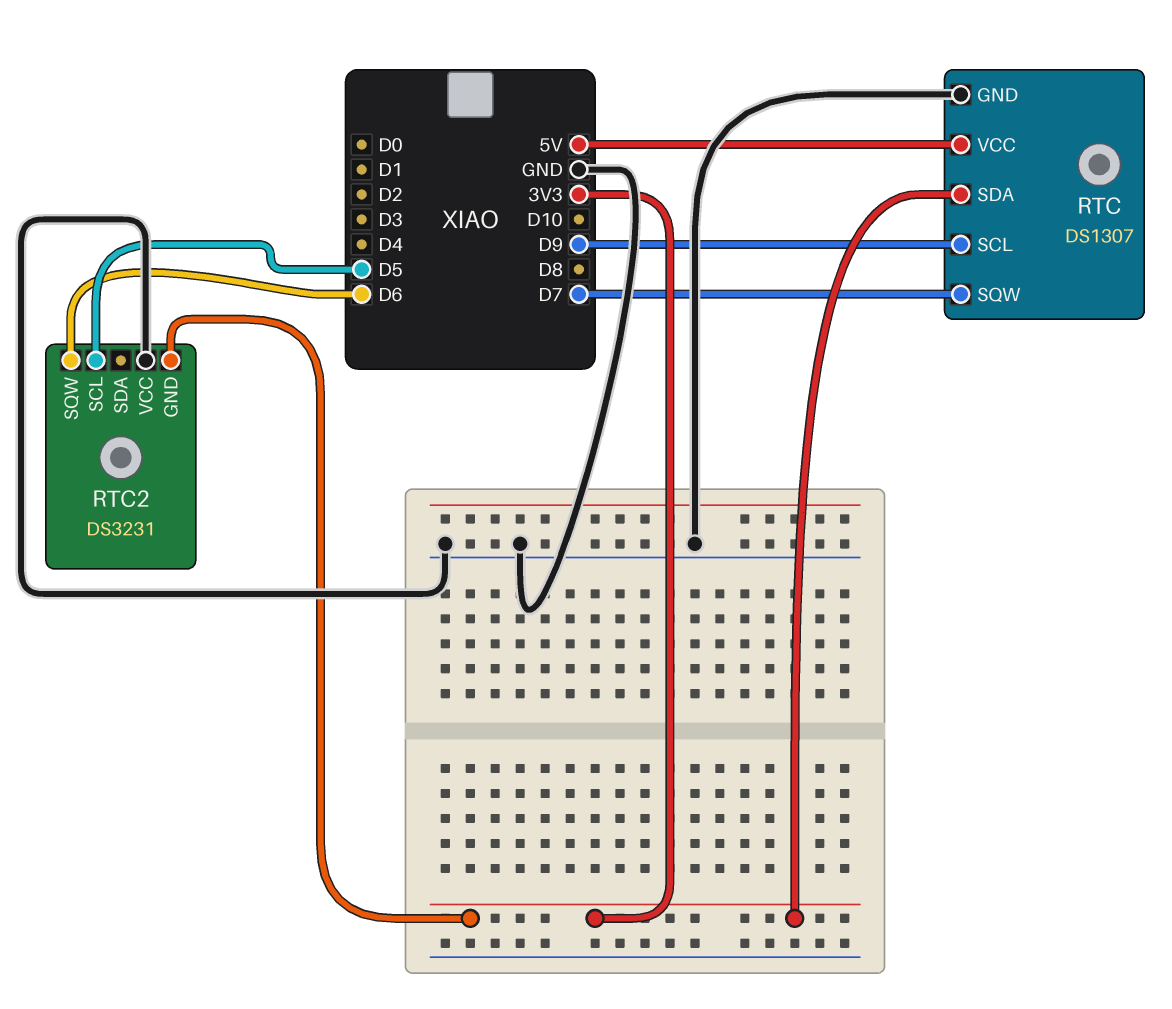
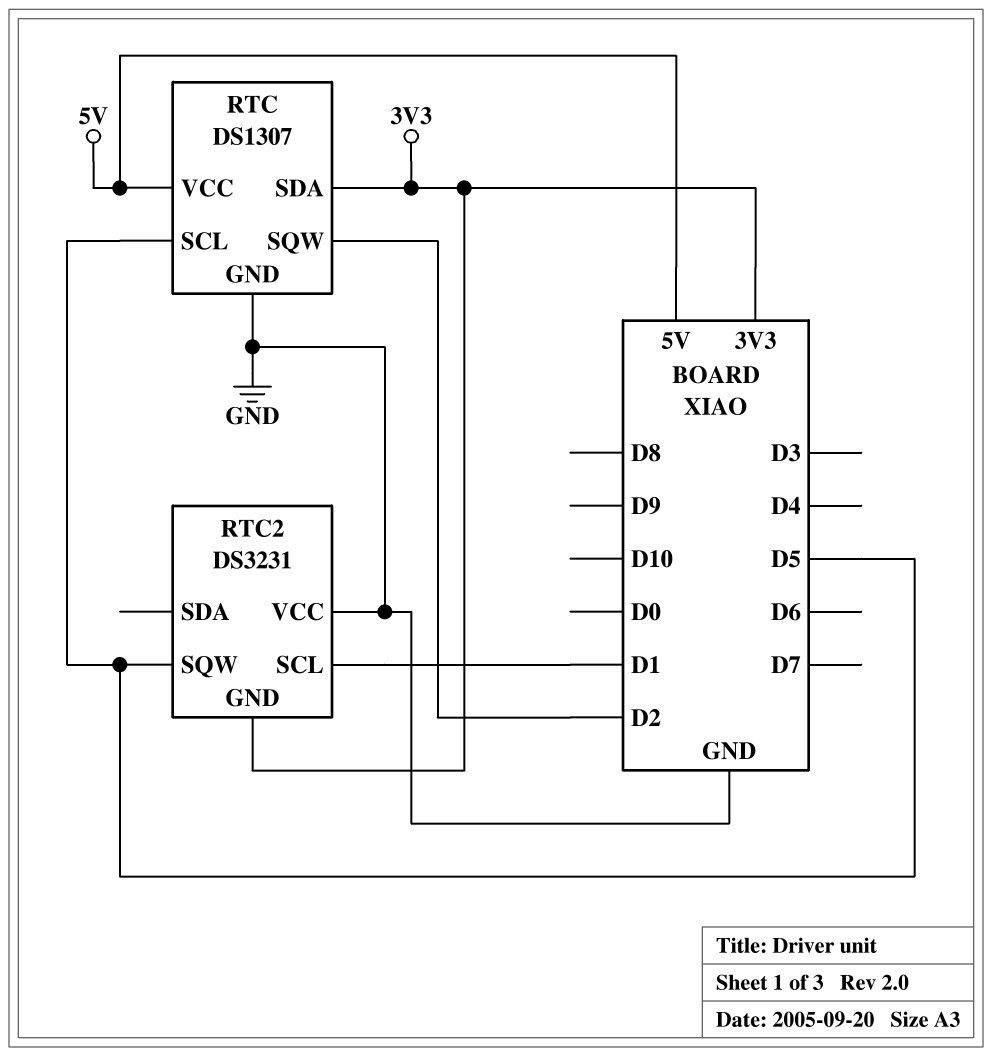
RTC pin SCL: D9 -> D5
RTC pin SQW: D7 -> D2
RTC2 pin SCL: D5 -> D1
RTC2 pin SQW: D6 -> D5

